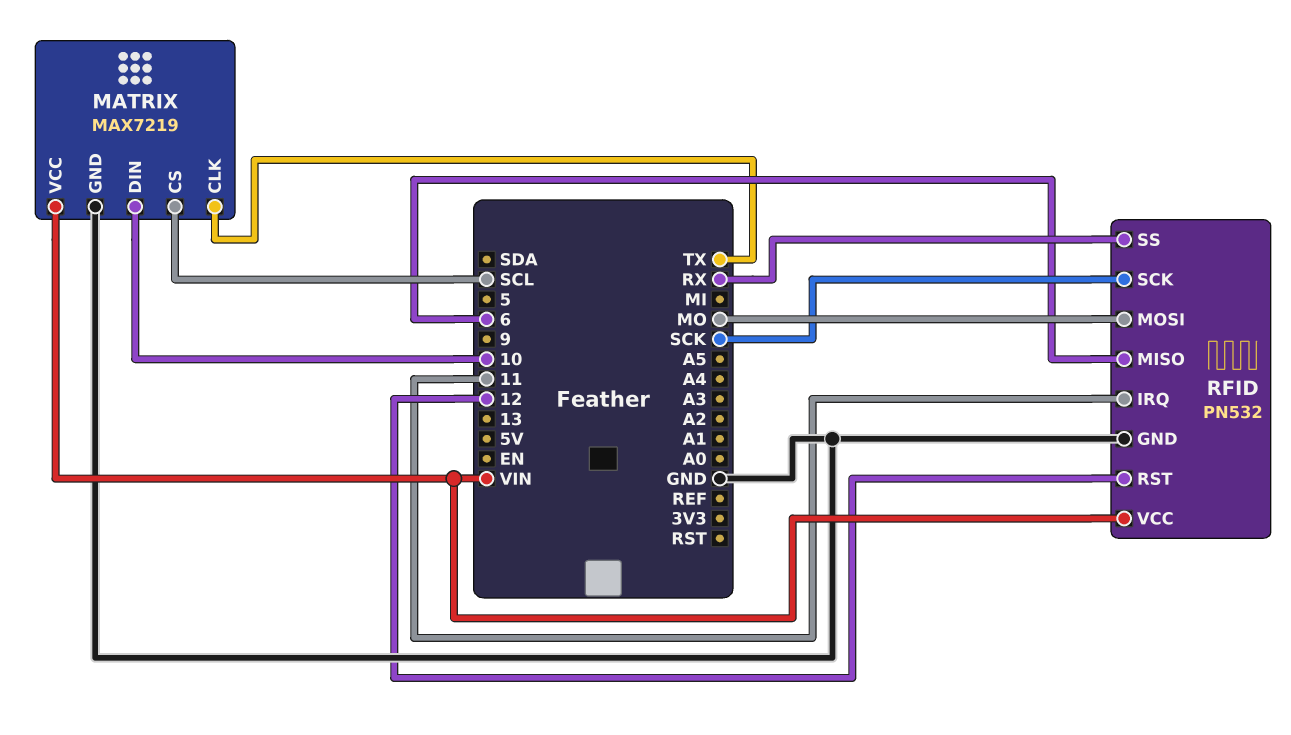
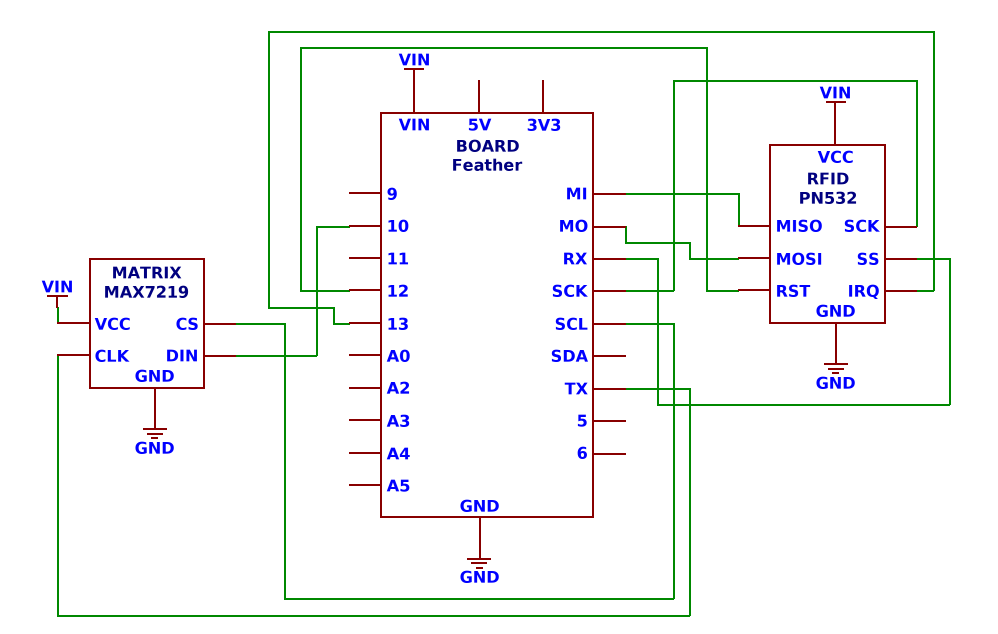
RFID pin IRQ: 11 -> 13
RFID pin MISO: 6 -> MI

